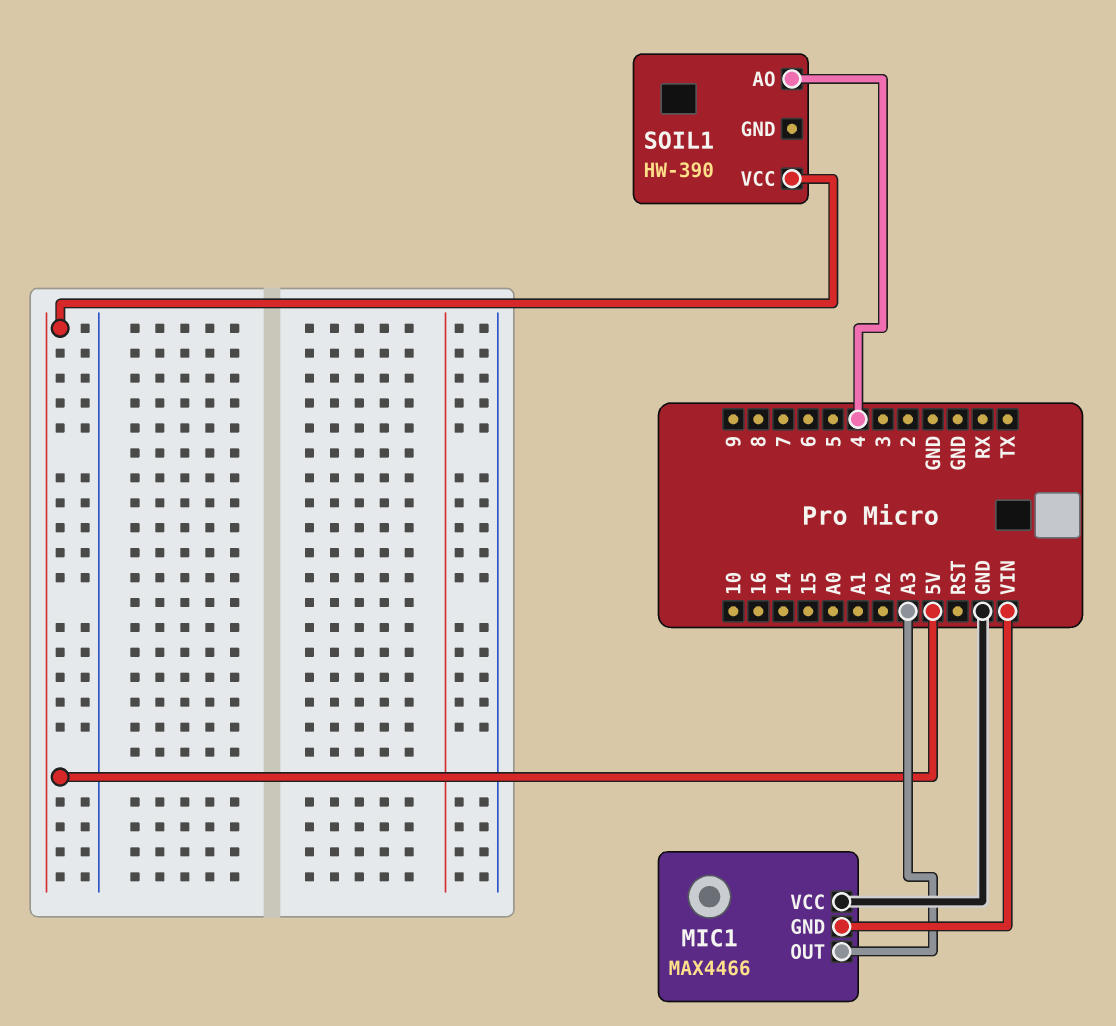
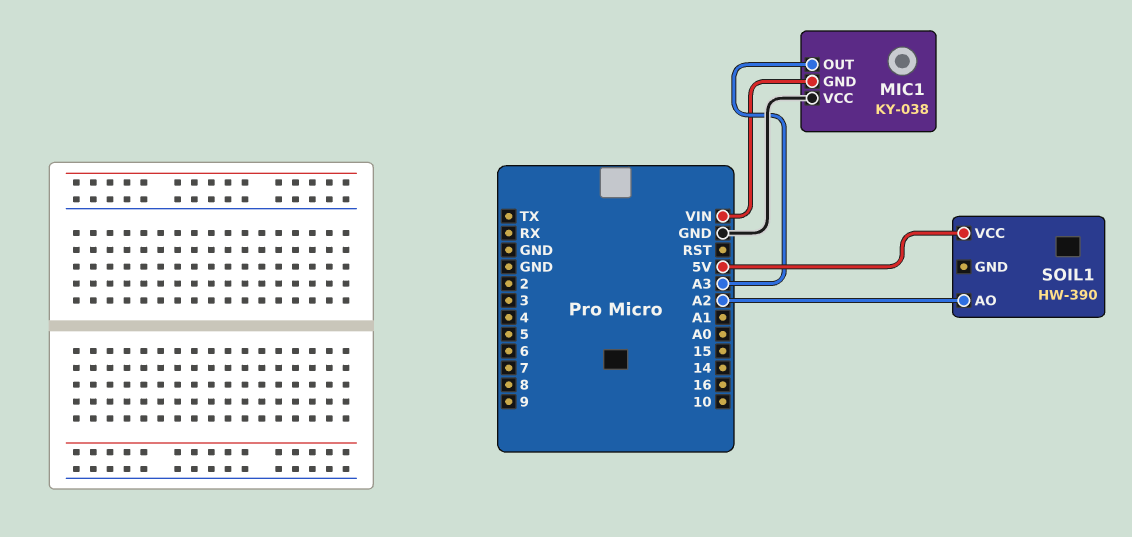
MIC1: MAX4466 -> KY-038
SOIL1 pin AO: 4 -> A2

